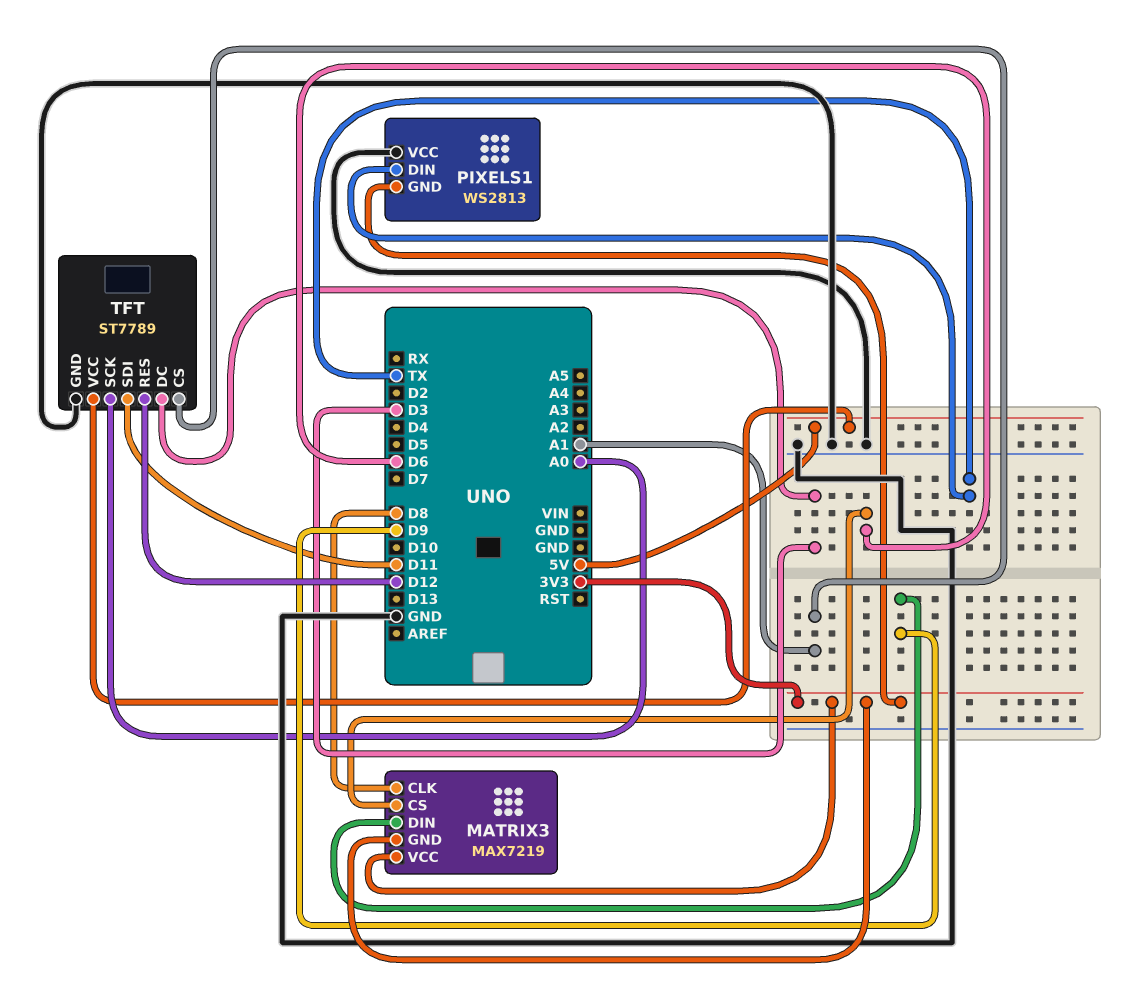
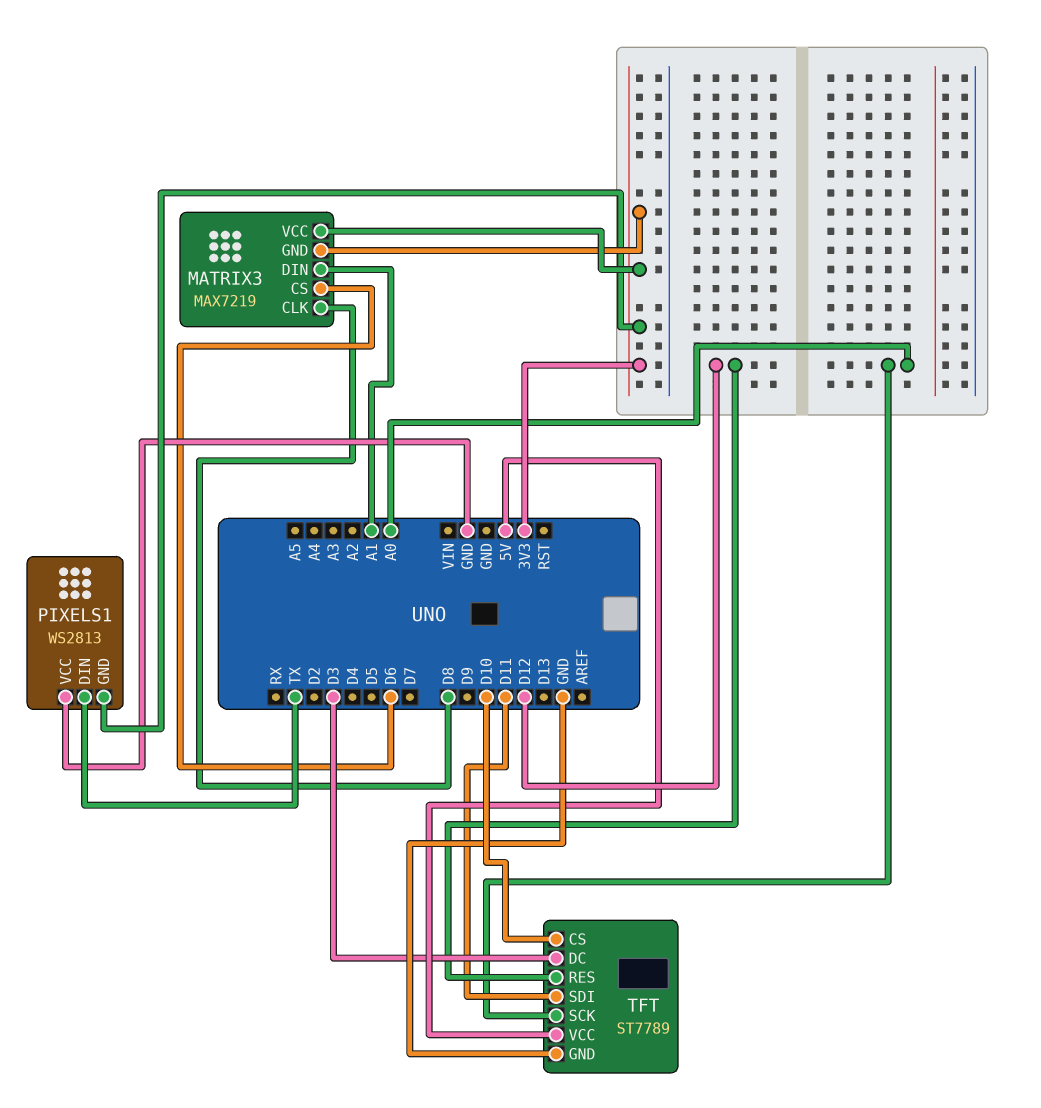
MATRIX3 pin DIN: D9 -> A1
TFT pin CS: A1 -> D10

